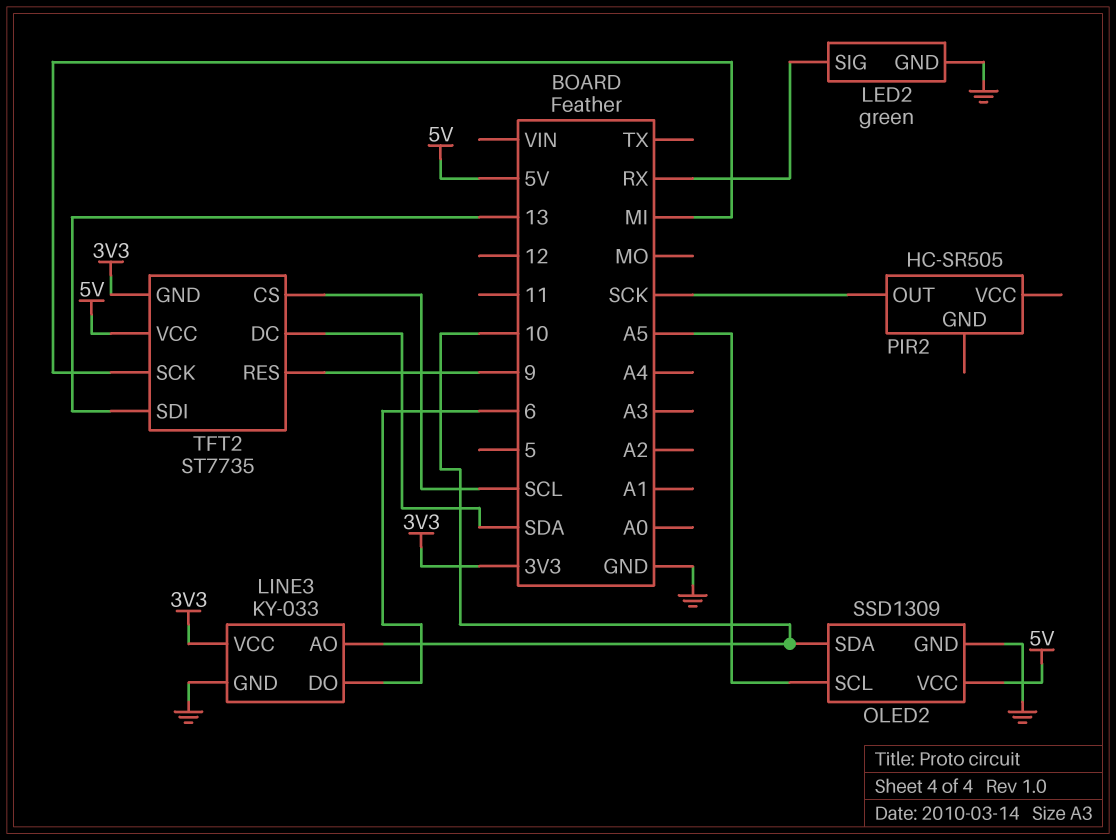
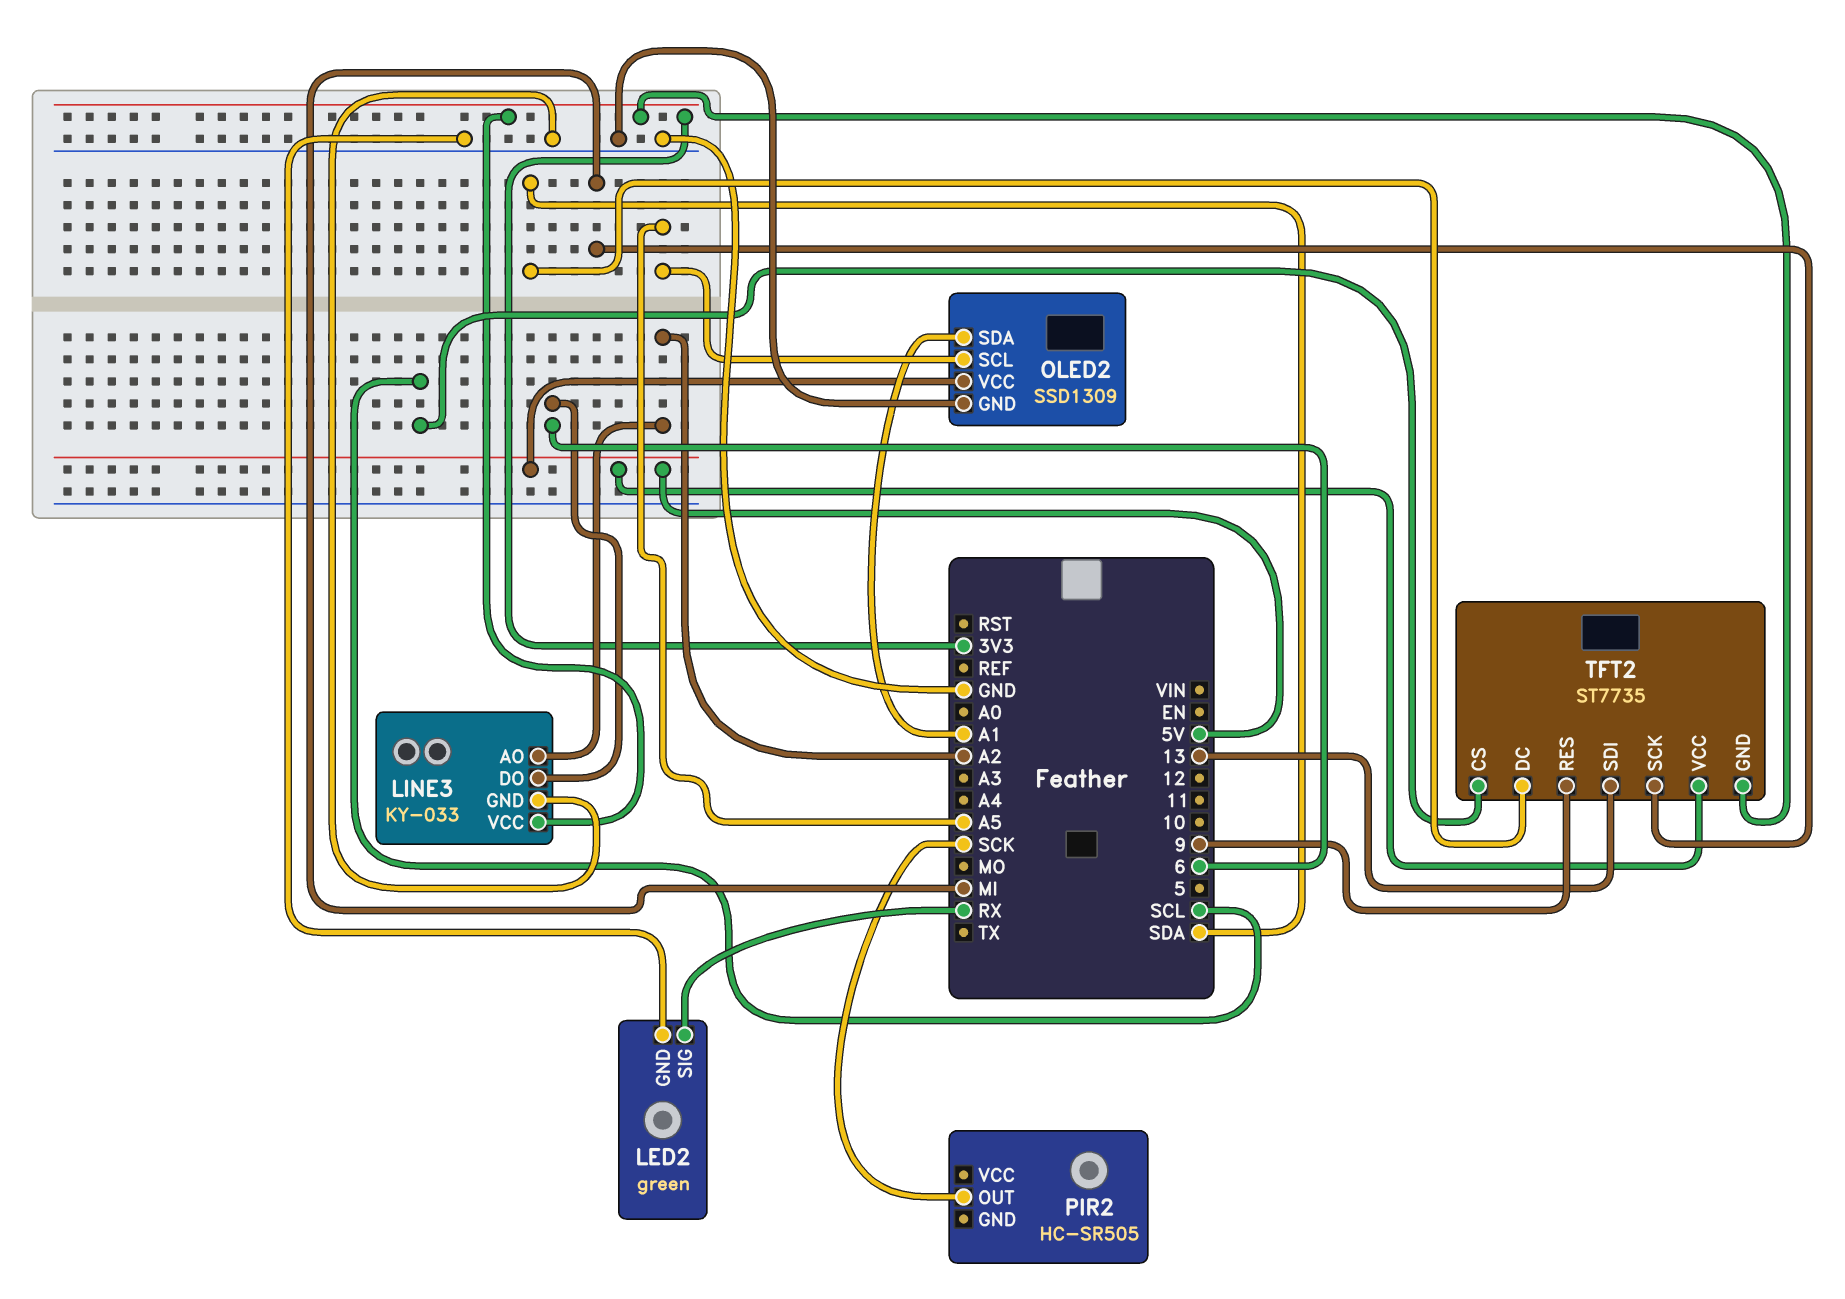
LINE3 pin AO: 10 -> A2
OLED2 pin SDA: 10 -> A1

